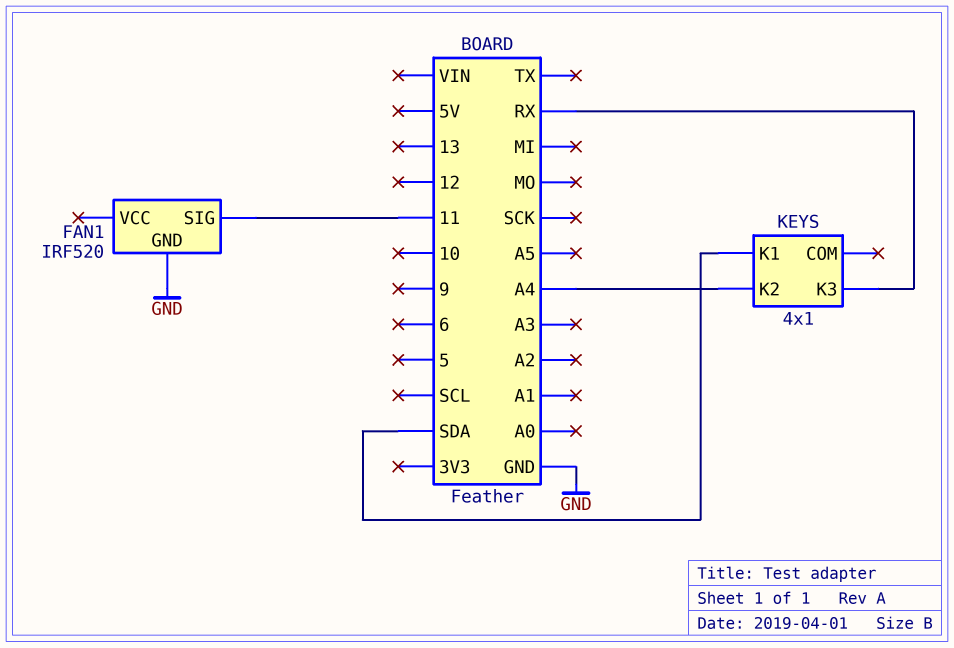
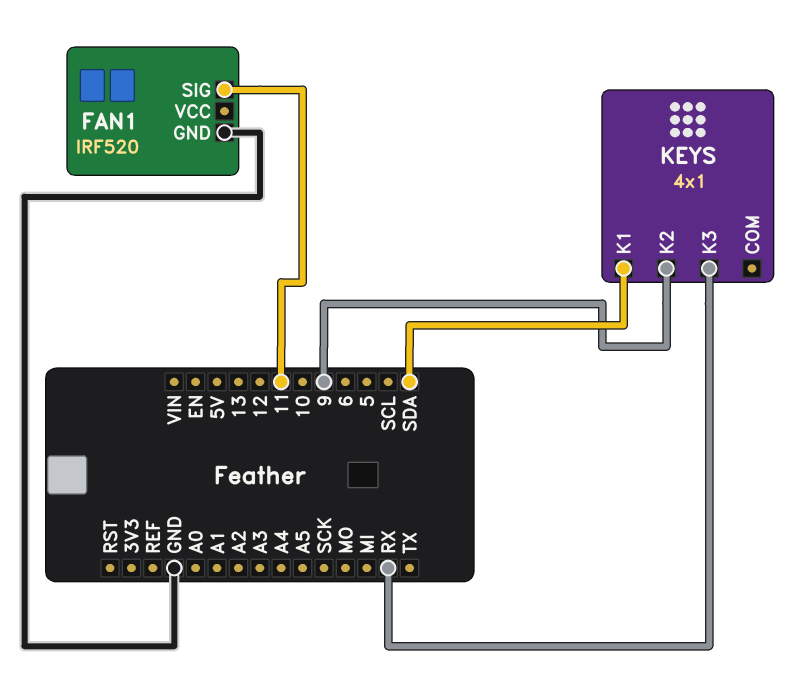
KEYS pin K2: A4 -> 9

